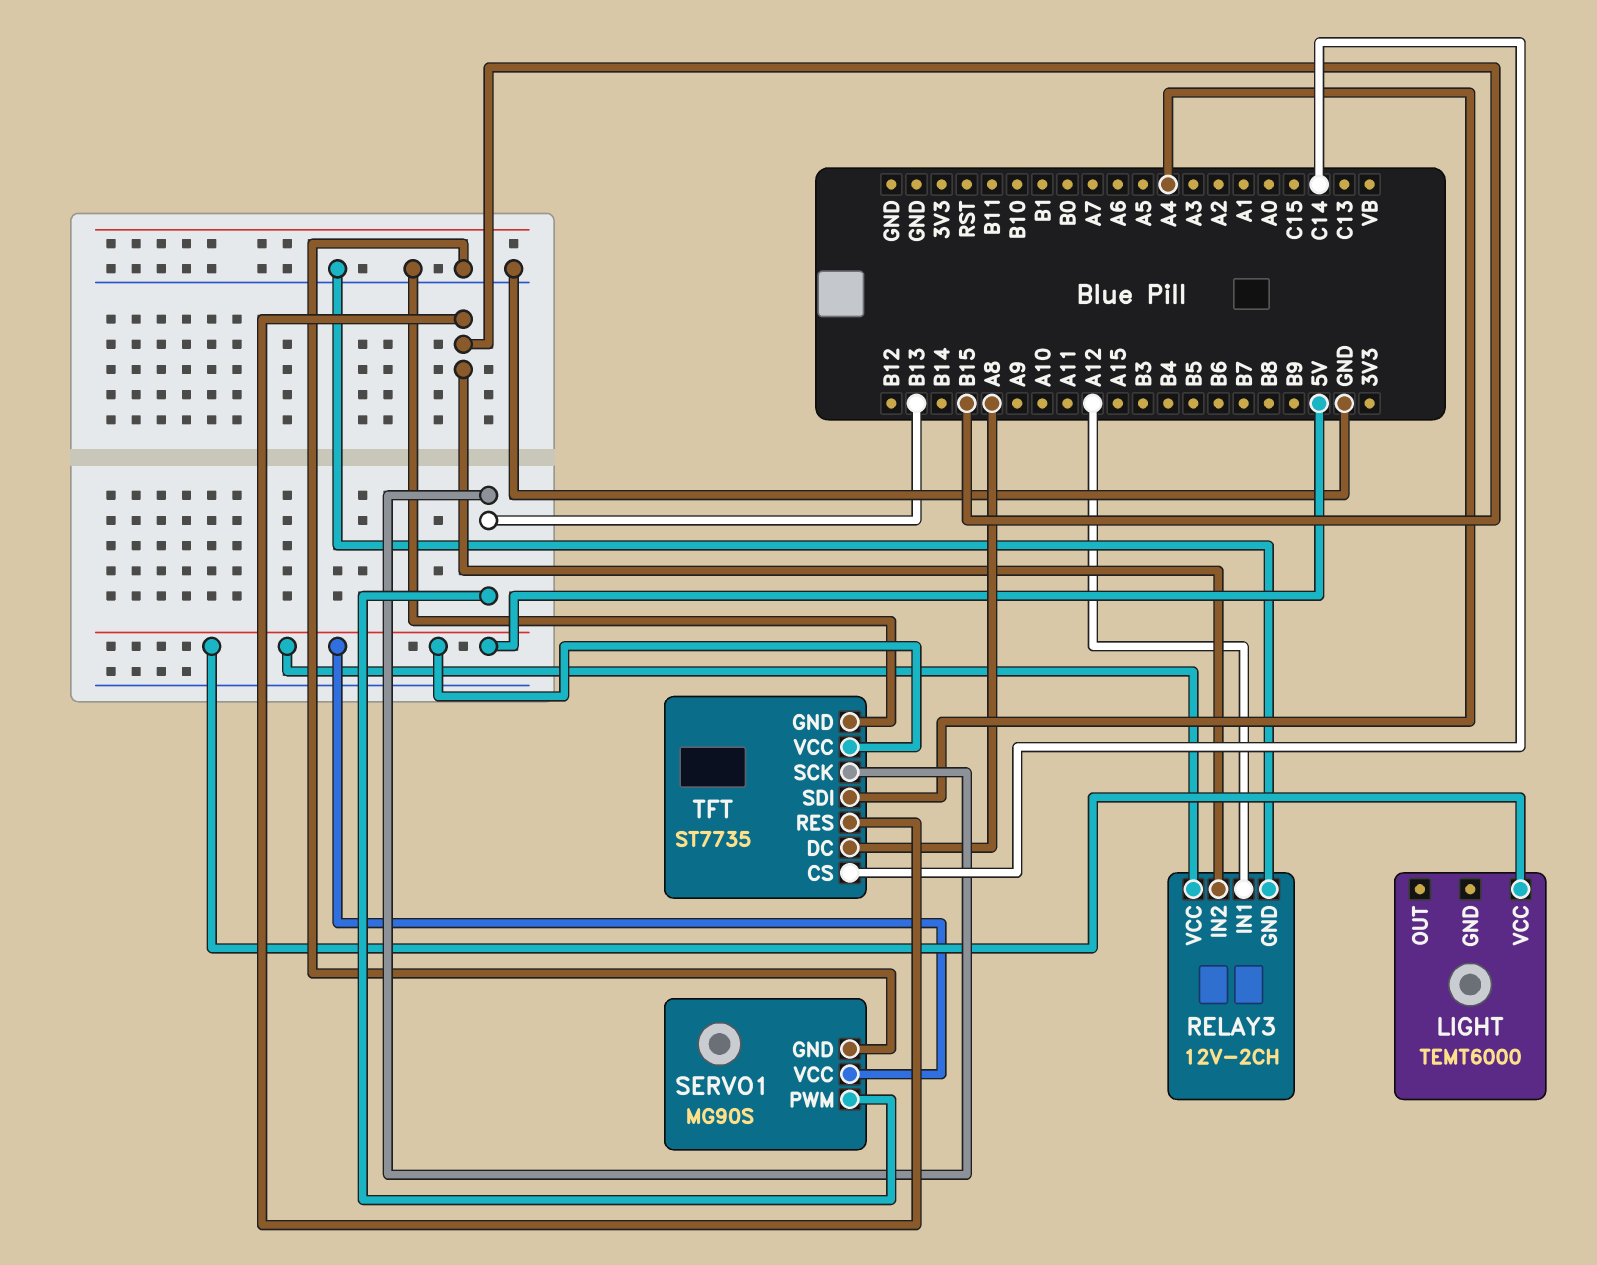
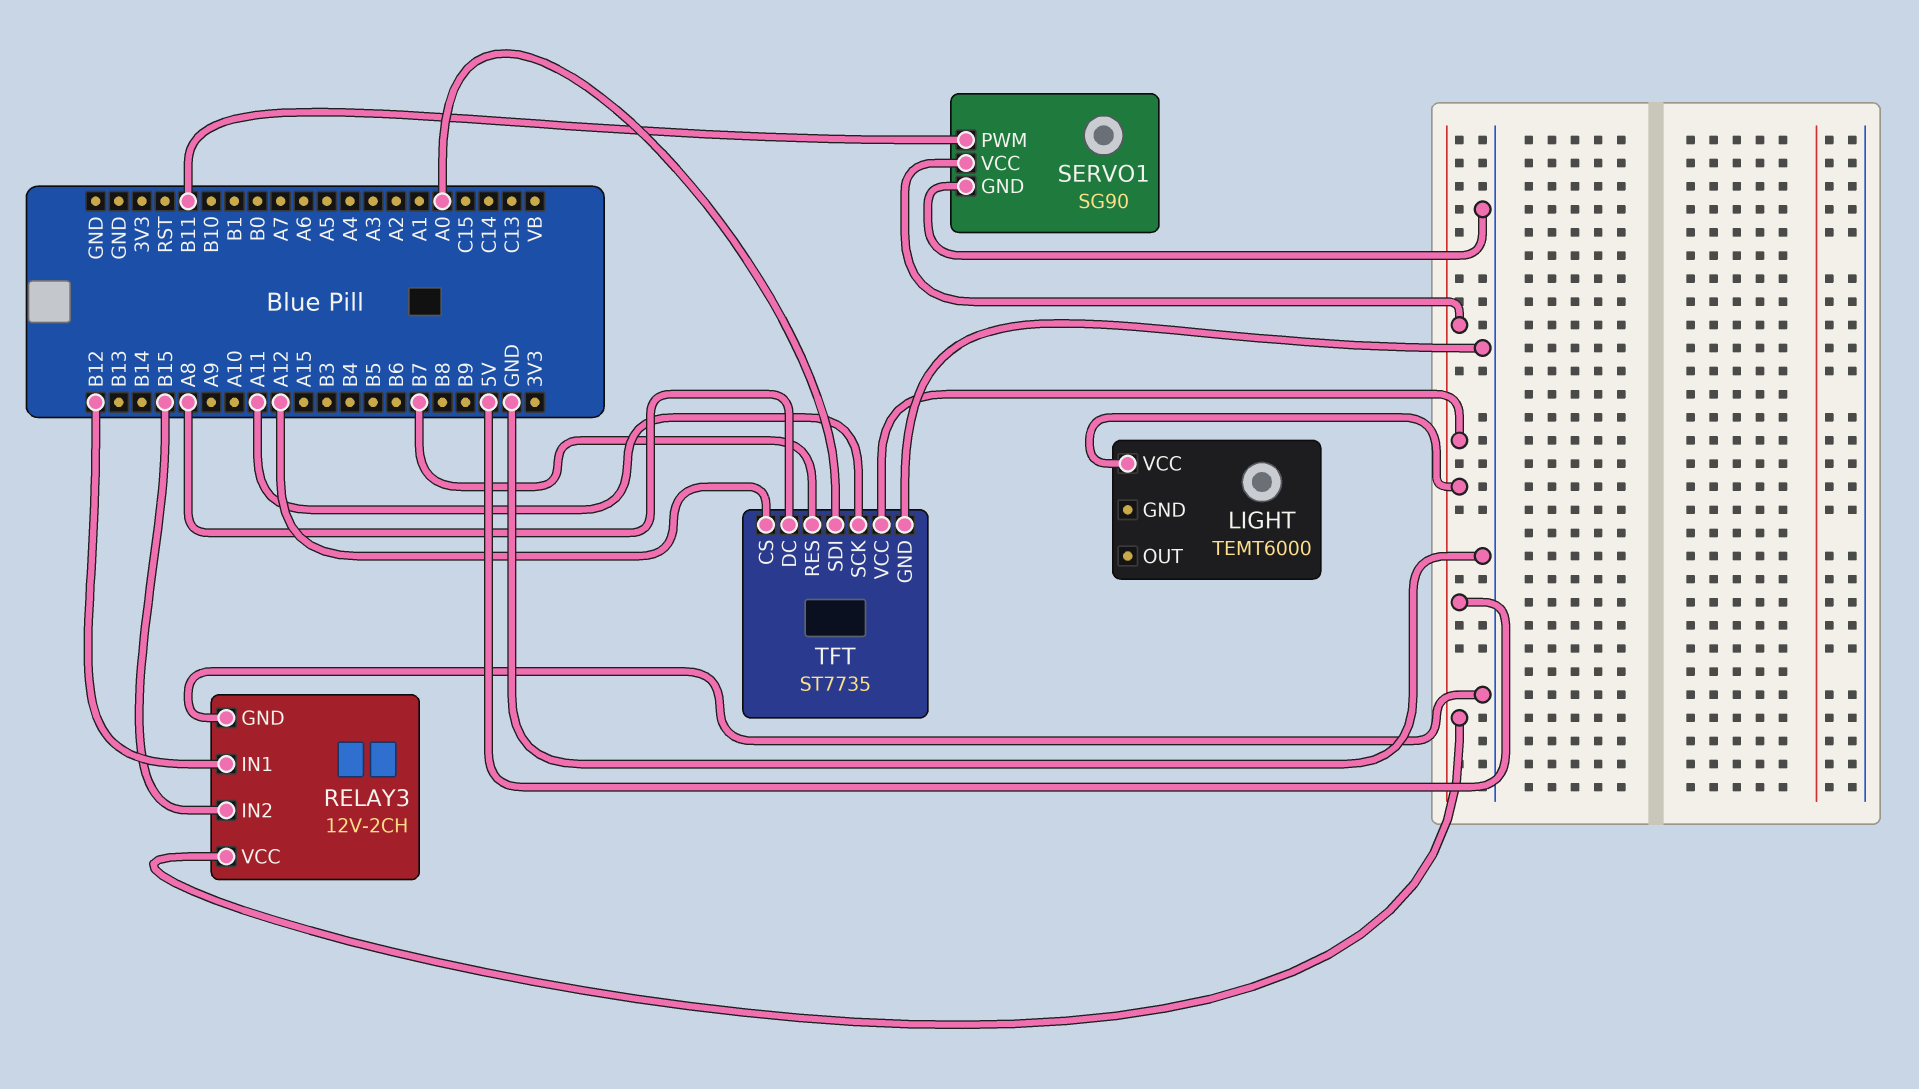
RELAY3 pin IN1: A12 -> B12
SERVO1: MG90S -> SG90
SERVO1 pin PWM: B13 -> B11
TFT pin CS: C14 -> A12
TFT pin RES: B15 -> B7
TFT pin SCK: B13 -> A11
TFT pin SDI: A4 -> A0

